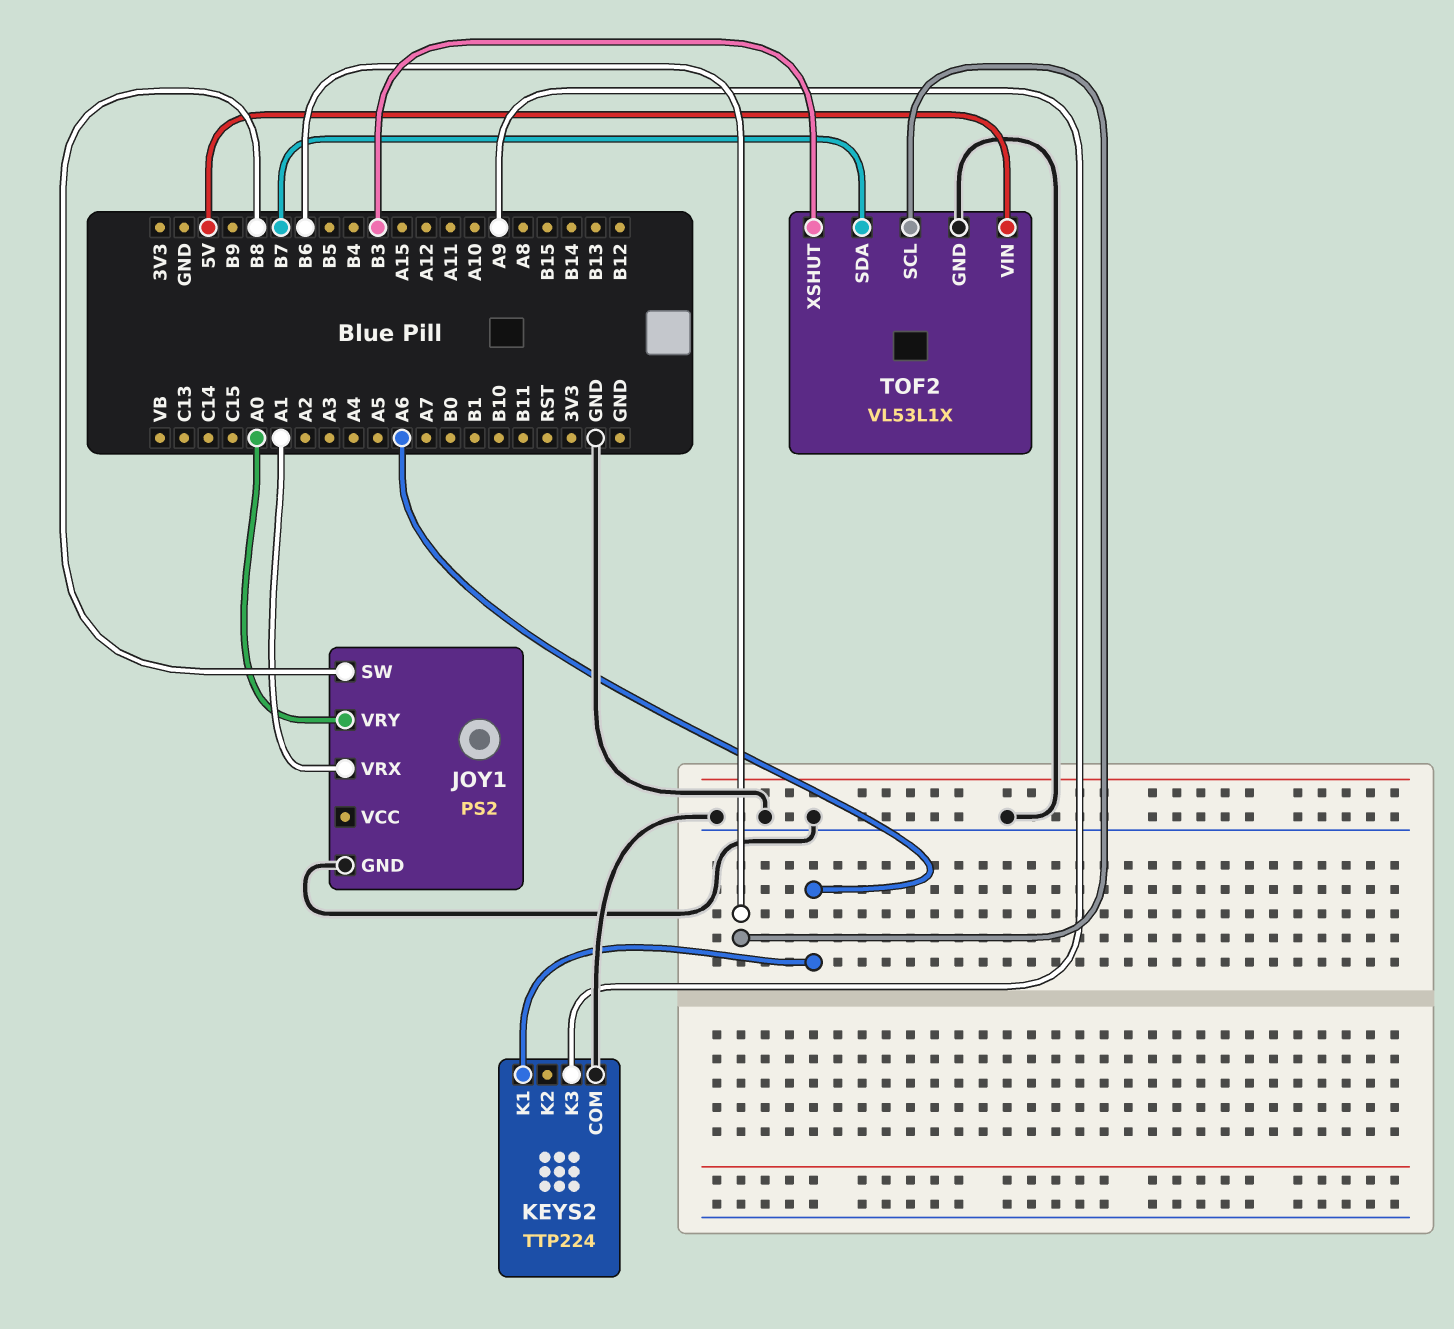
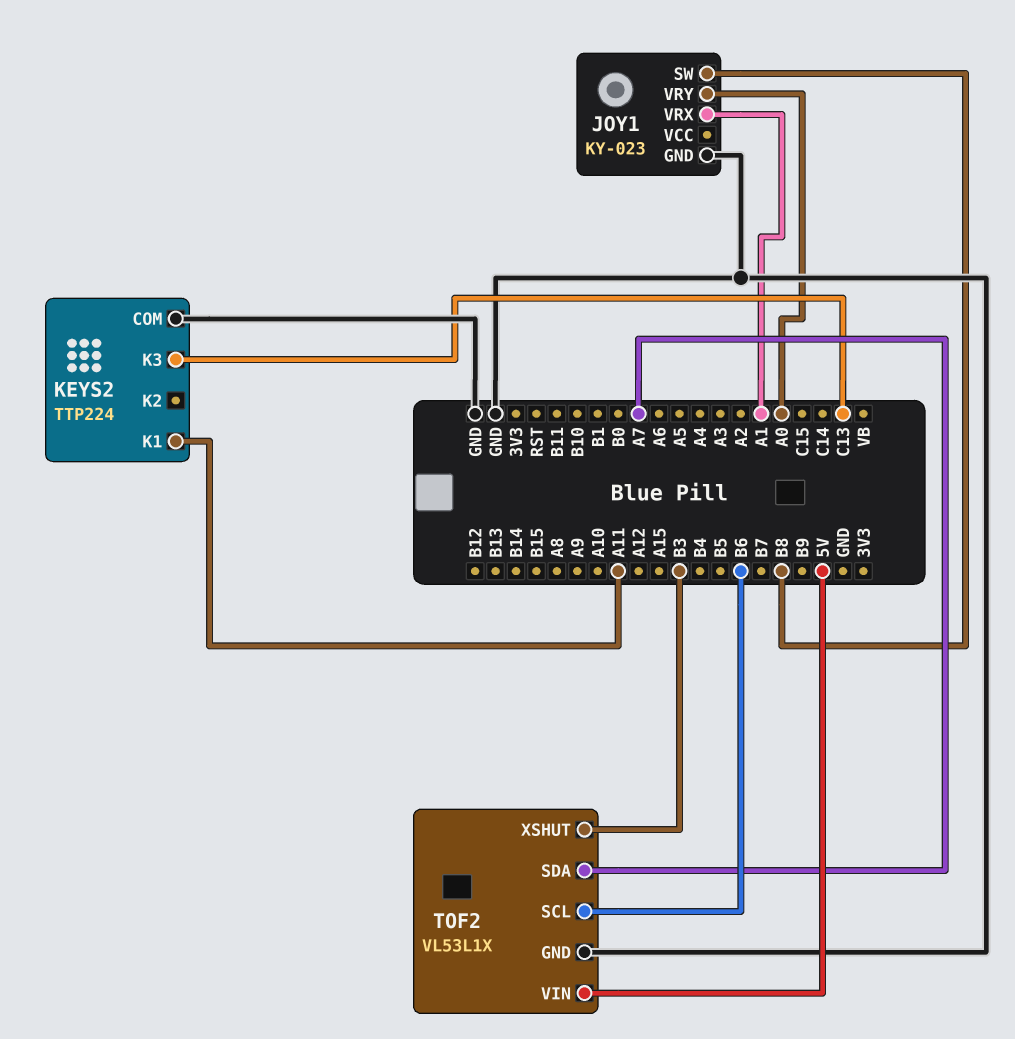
JOY1: PS2 -> KY-023
KEYS2 pin K1: A6 -> A11
KEYS2 pin K3: A9 -> C13
TOF2 pin SDA: B7 -> A7

